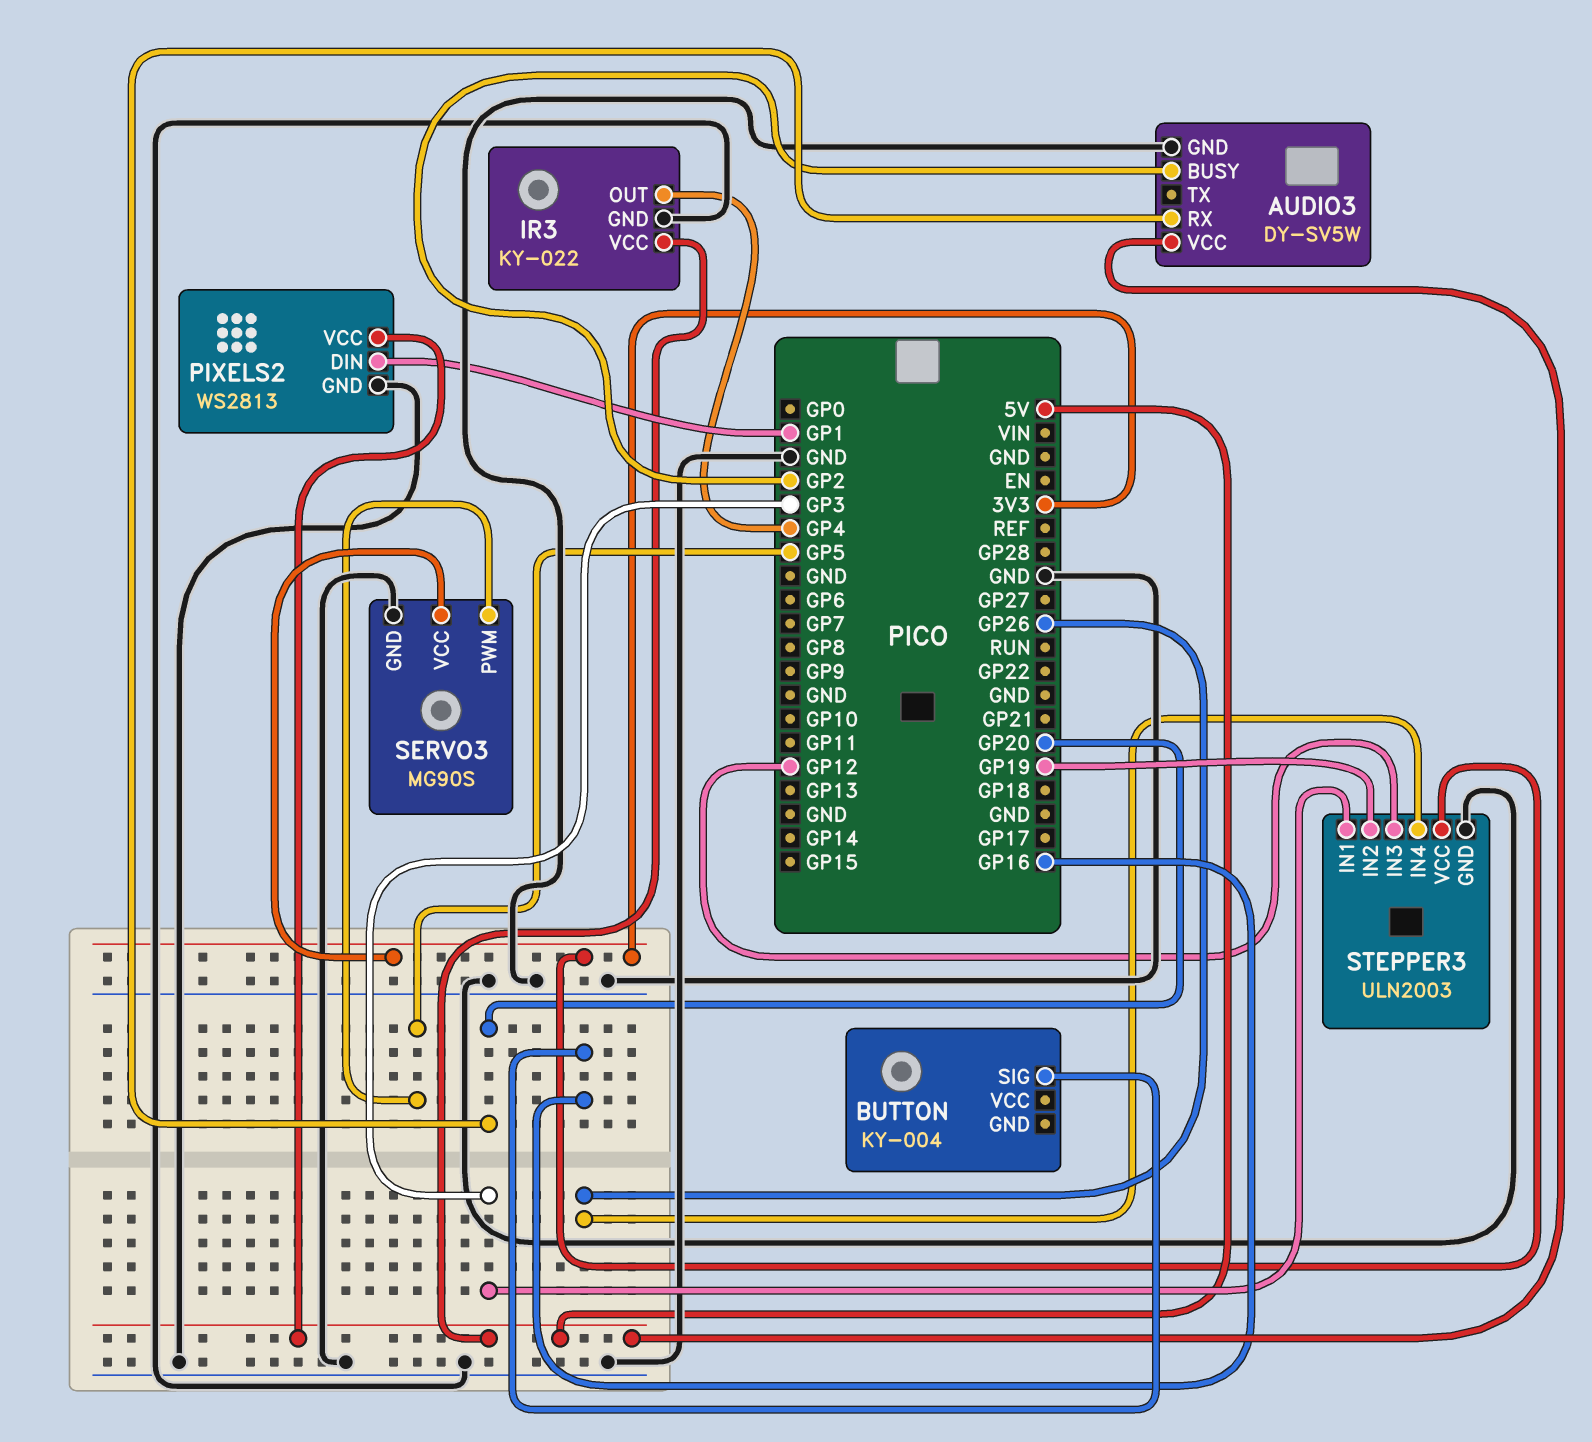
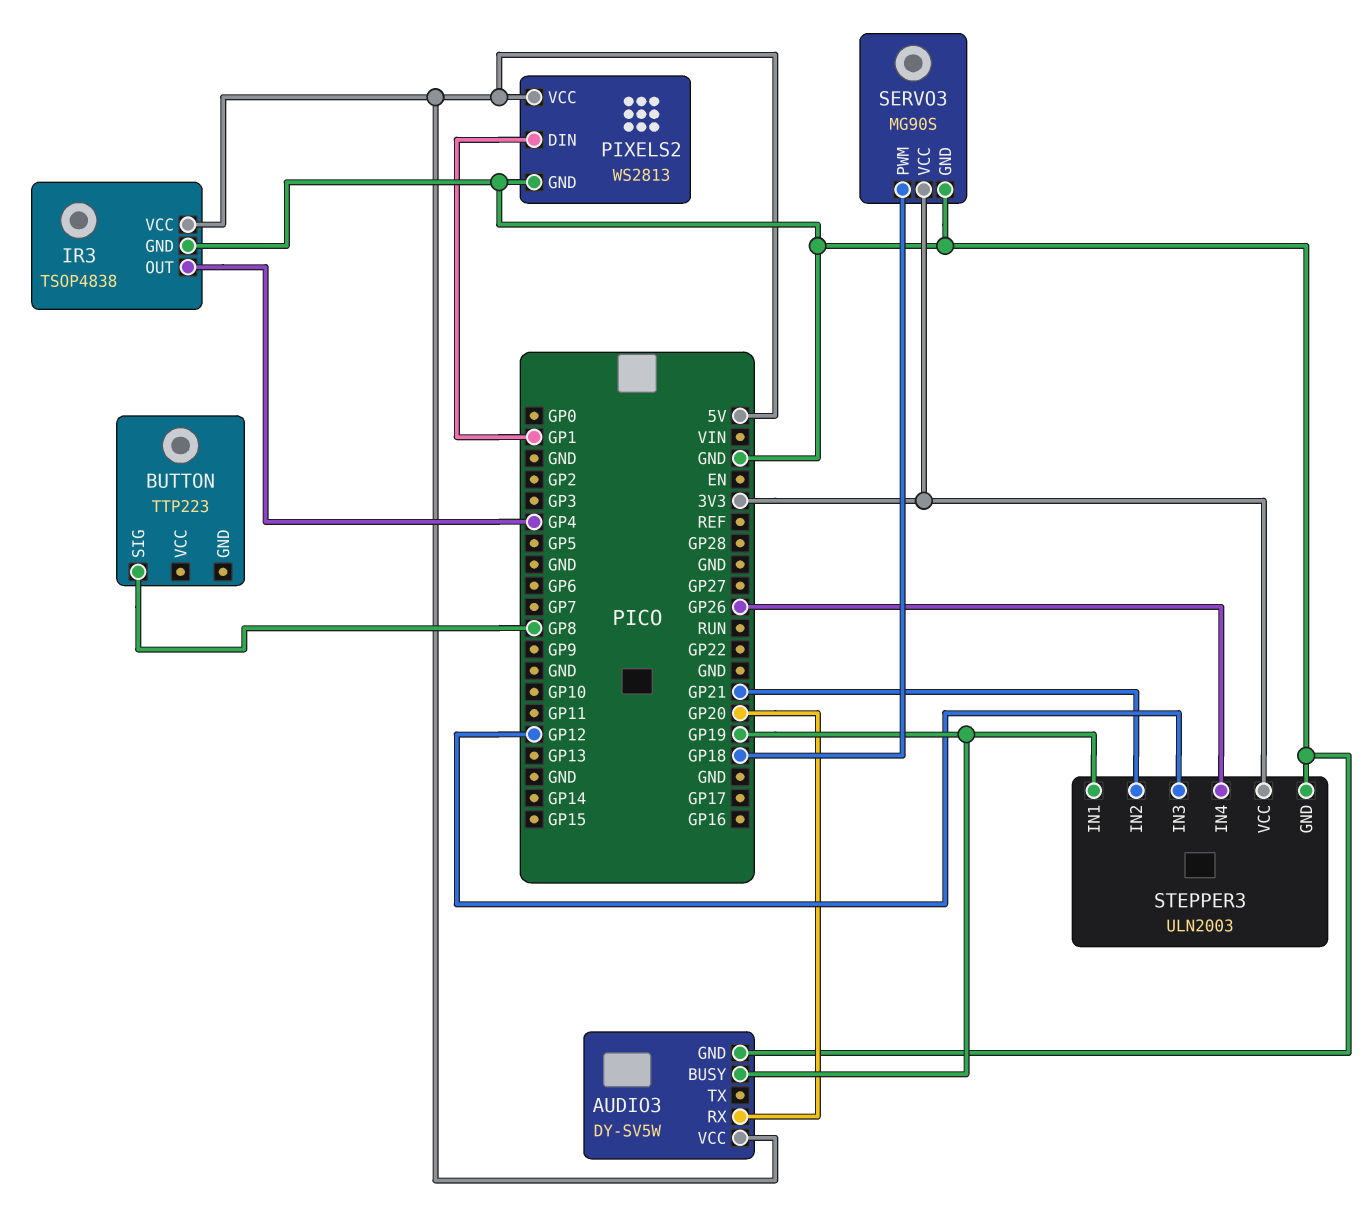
AUDIO3 pin BUSY: GP2 -> GP19
BUTTON: KY-004 -> TTP223
BUTTON pin SIG: GP16 -> GP8
IR3: KY-022 -> TSOP4838
SERVO3 pin PWM: GP5 -> GP18
STEPPER3 pin IN1: GP3 -> GP19
STEPPER3 pin IN2: GP19 -> GP21

